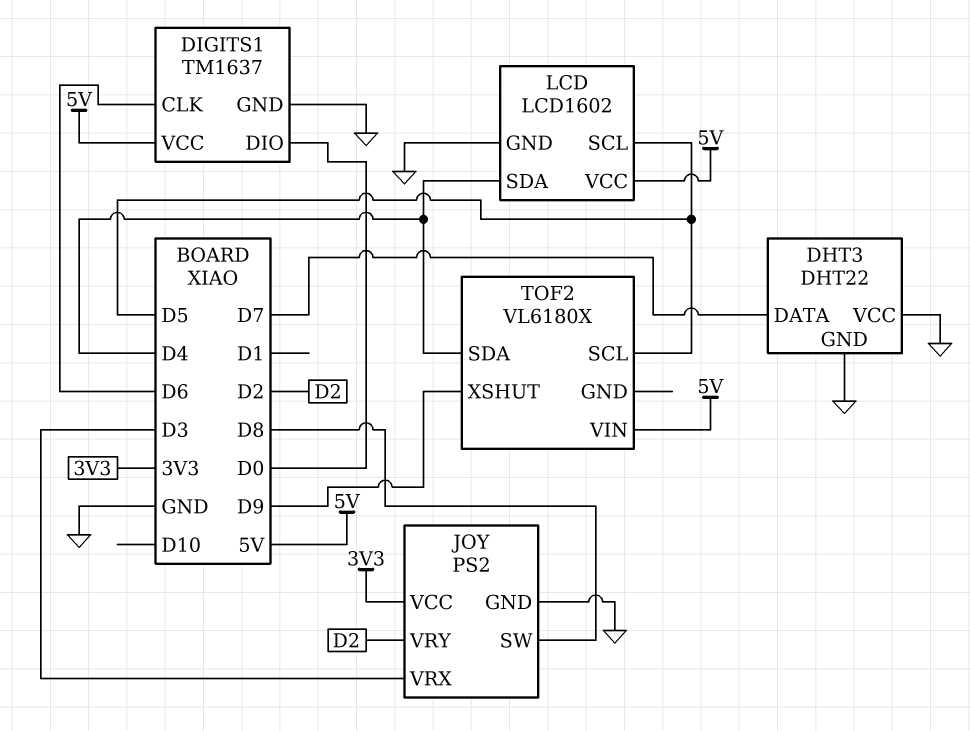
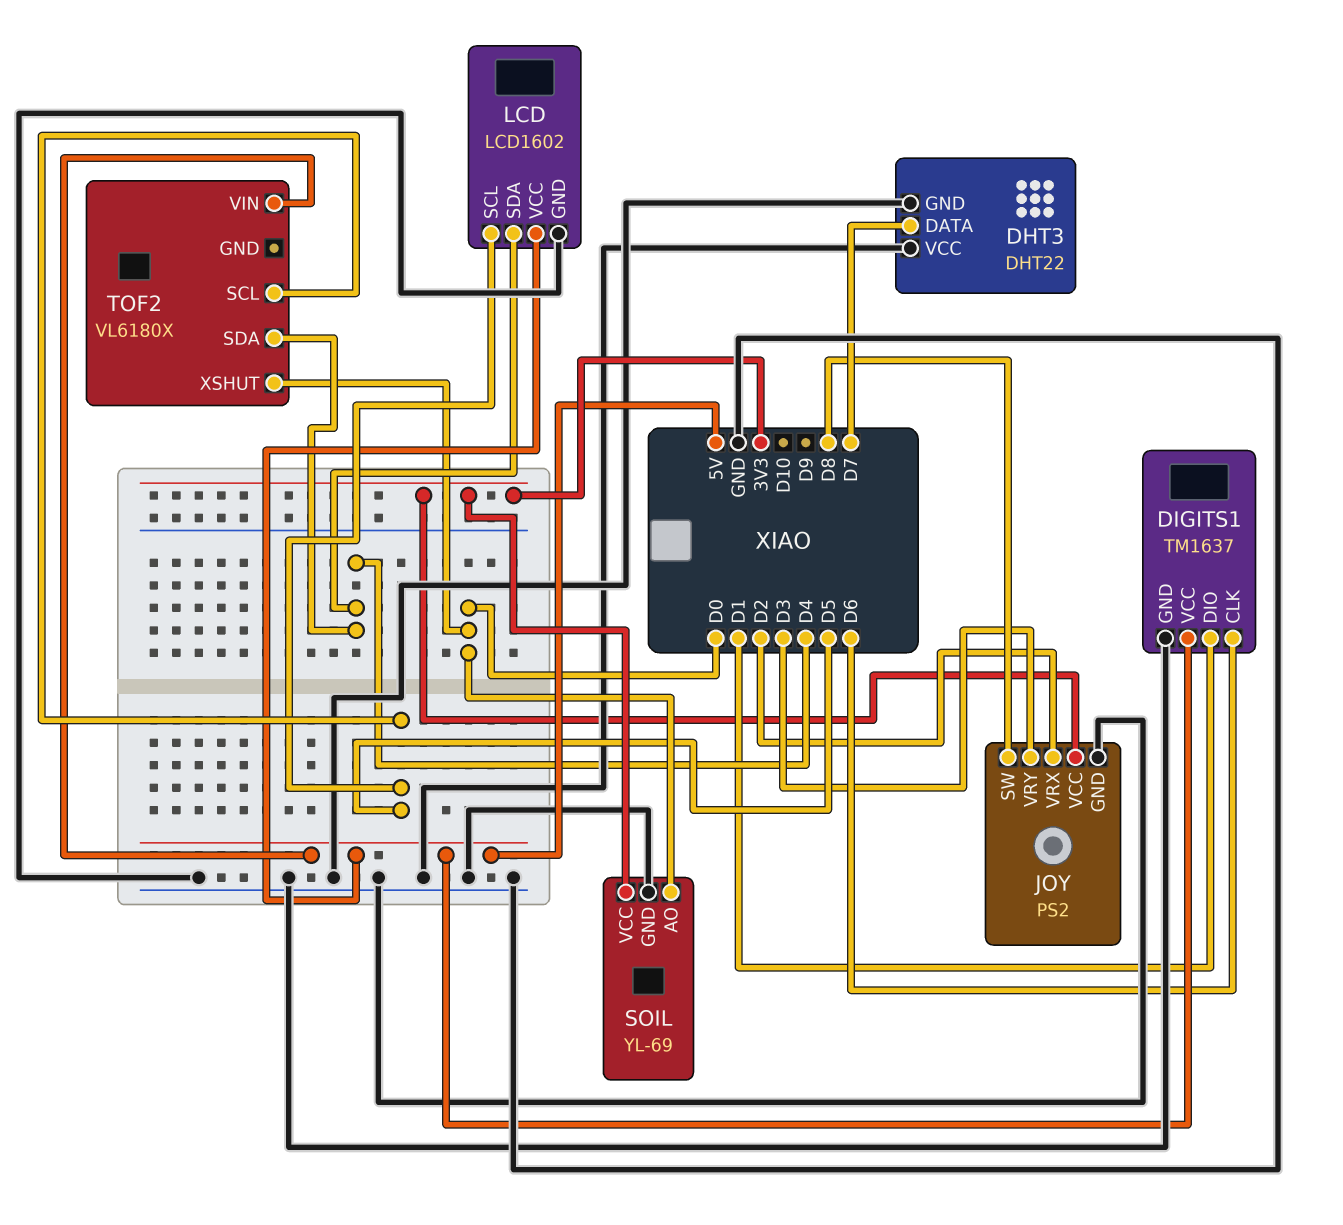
DIGITS1 pin DIO: D0 -> D1
JOY pin VRX: D3 -> D2
JOY pin VRY: D2 -> D3
SOIL: none -> YL-69
SOIL pin AO: none -> D0
SOIL pin GND: none -> GND
SOIL pin VCC: none -> 3V3
TOF2 pin XSHUT: D9 -> D0

